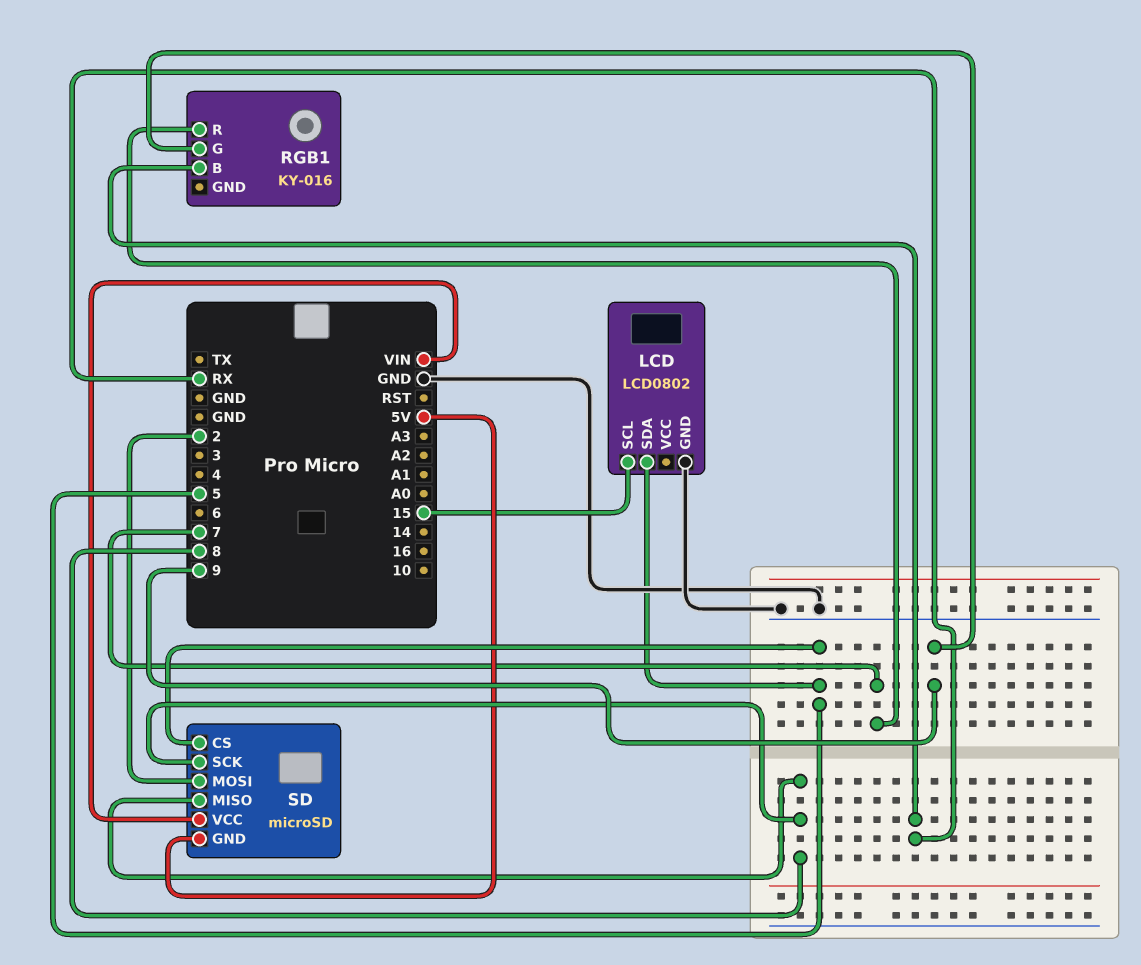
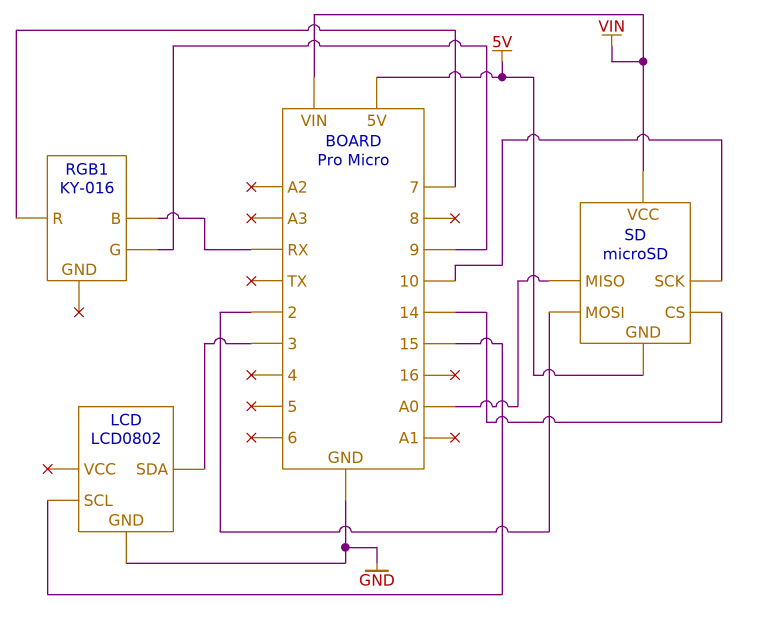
LCD pin SDA: 5 -> 3
SD pin CS: 5 -> 14
SD pin MISO: 8 -> A0
SD pin SCK: 8 -> 10

